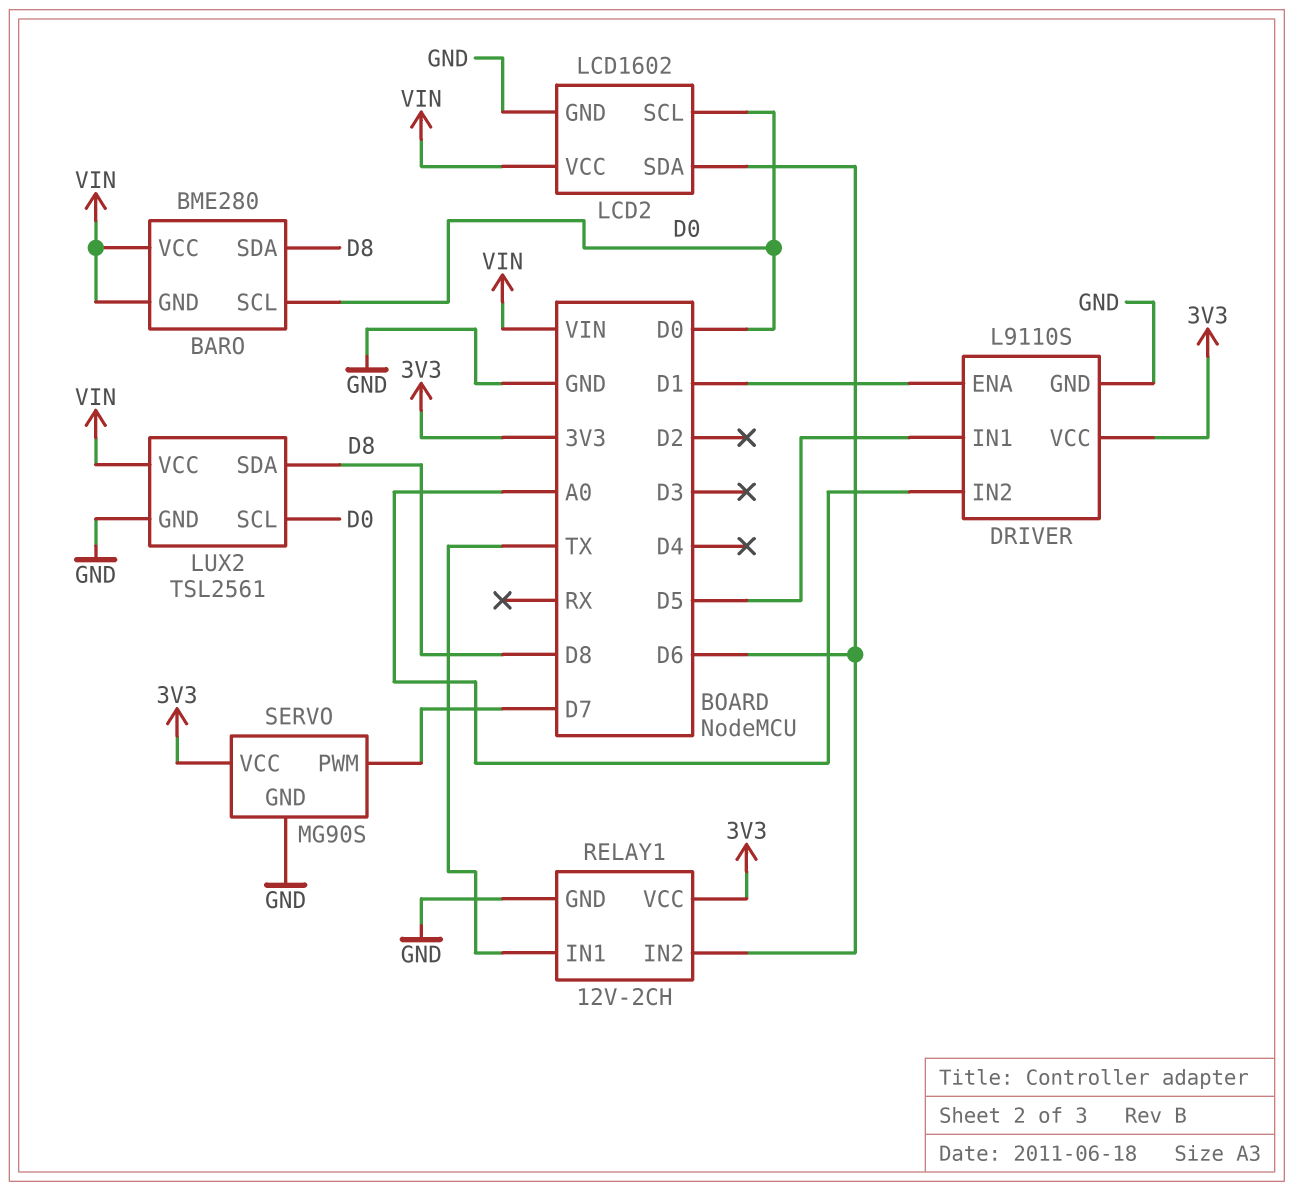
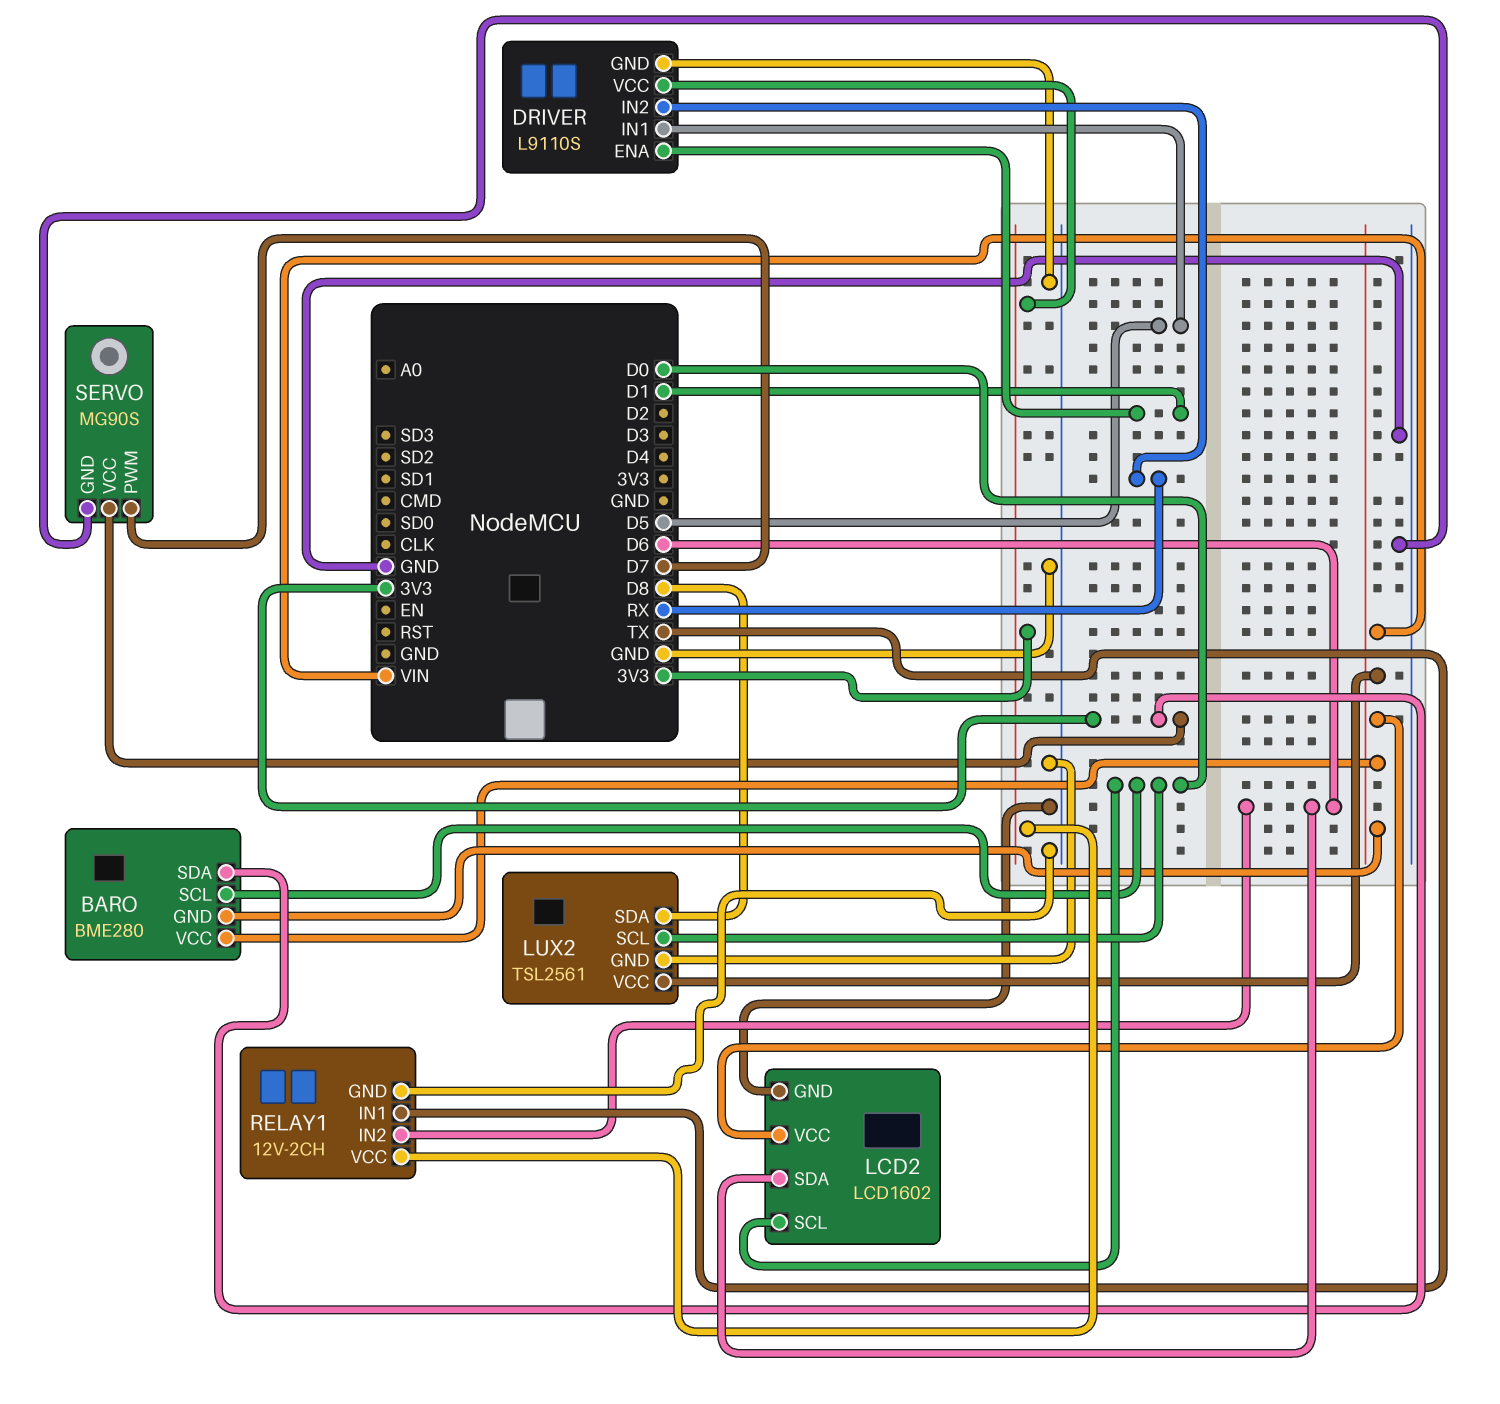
BARO pin SDA: D8 -> 3V3
DRIVER pin IN2: A0 -> RX

